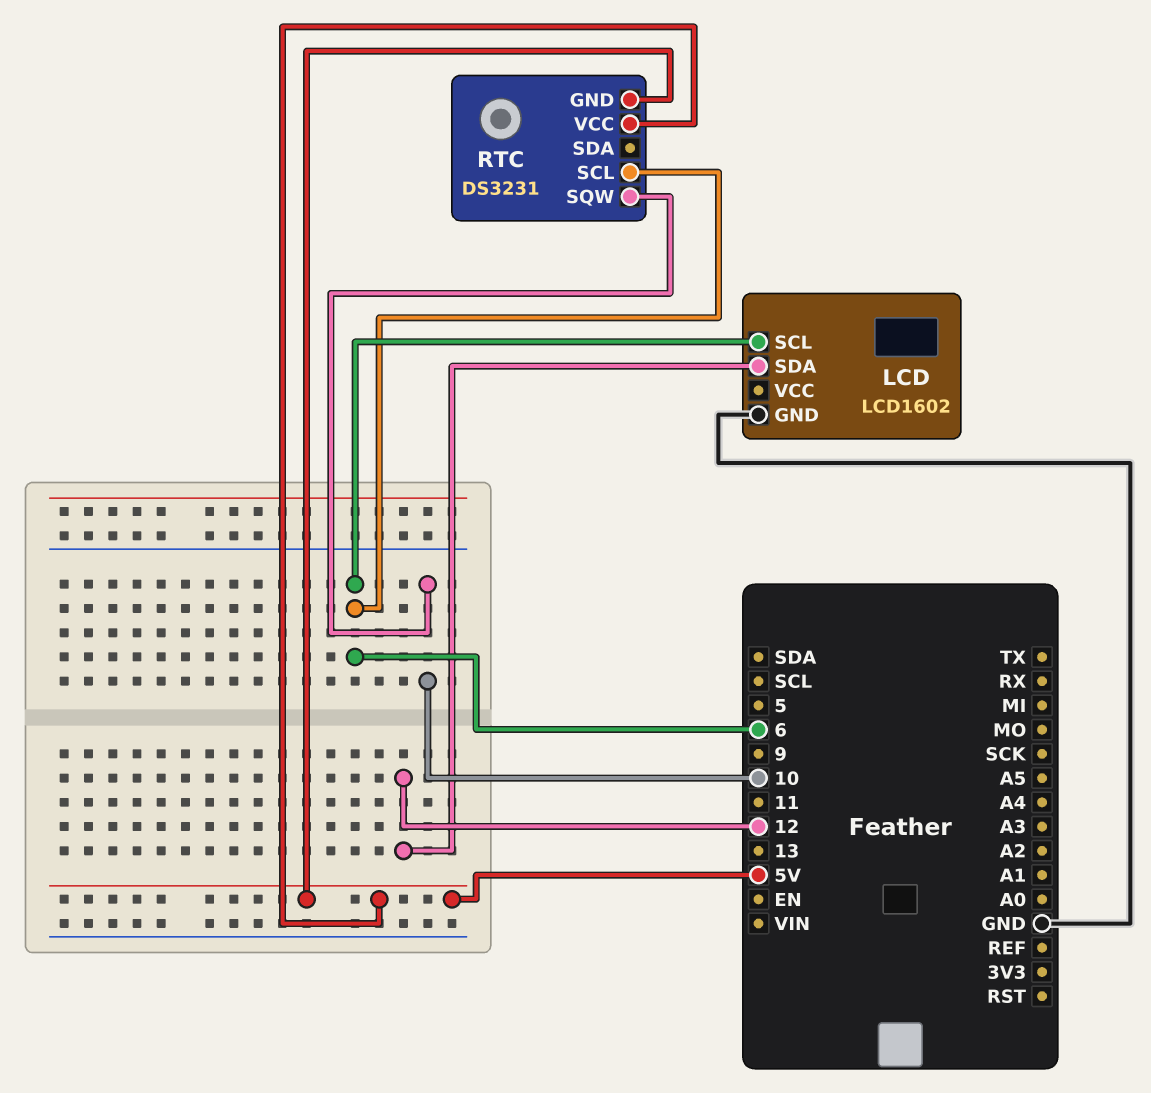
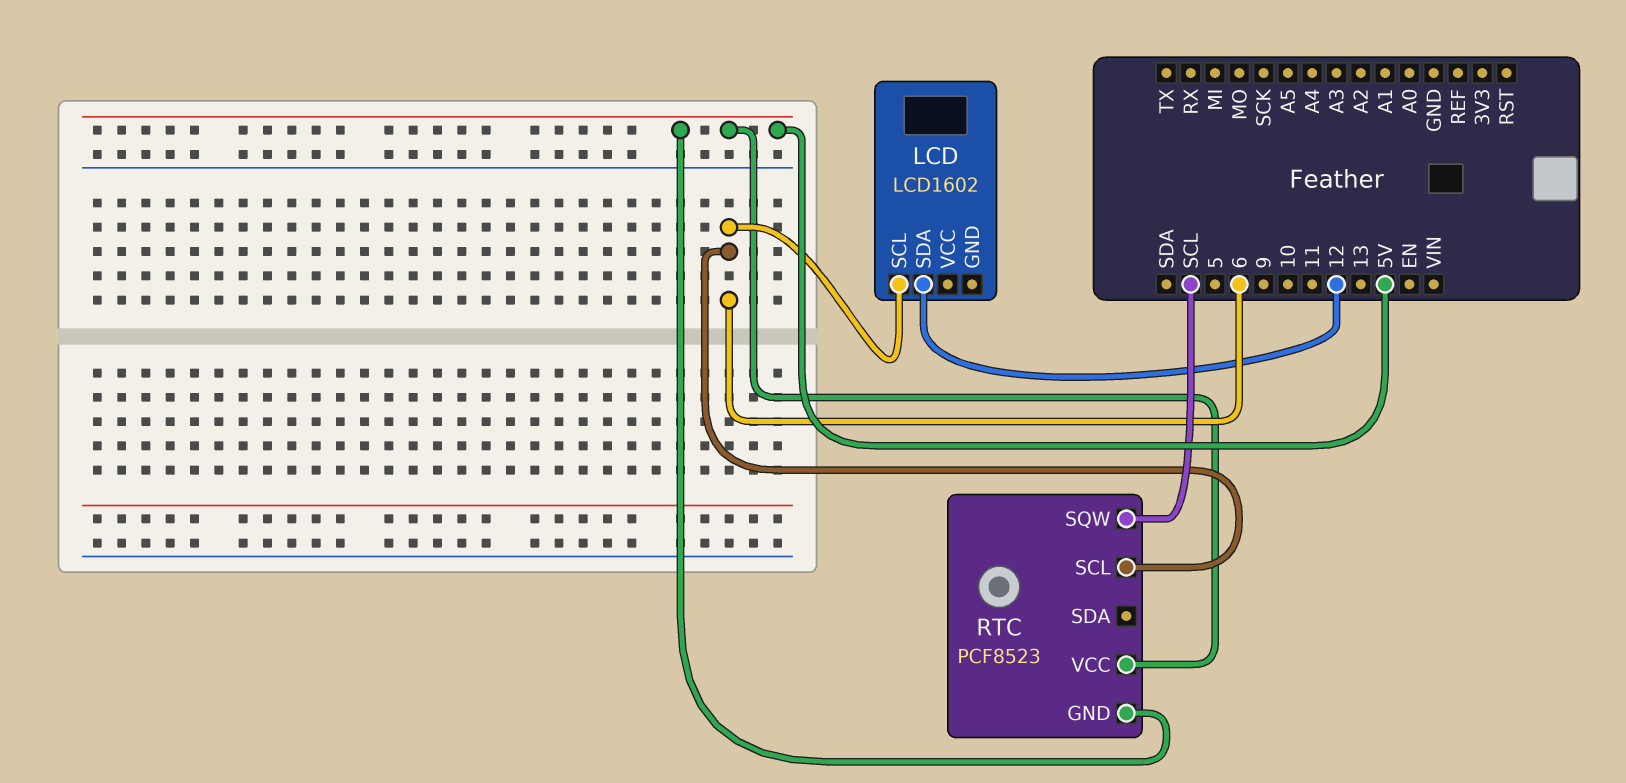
LCD pin GND: GND -> none
RTC: DS3231 -> PCF8523
RTC pin SQW: 10 -> SCL

